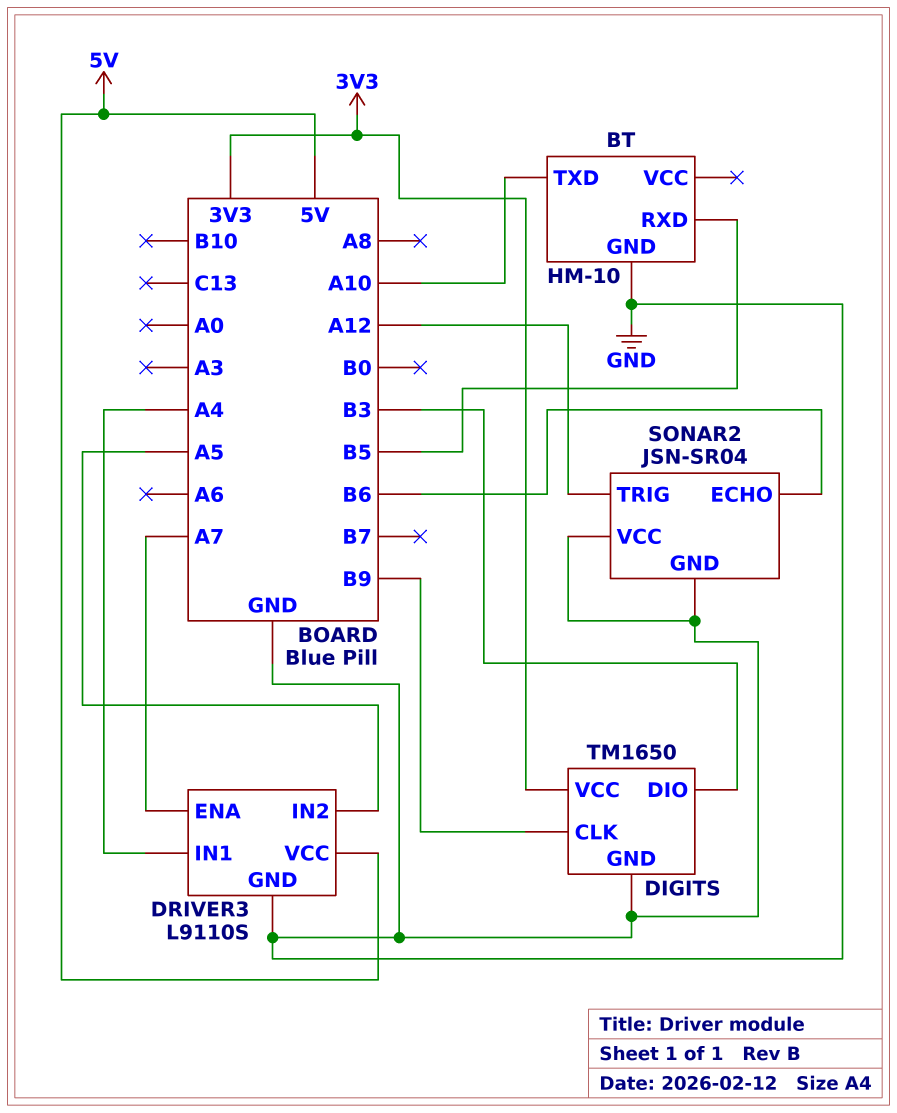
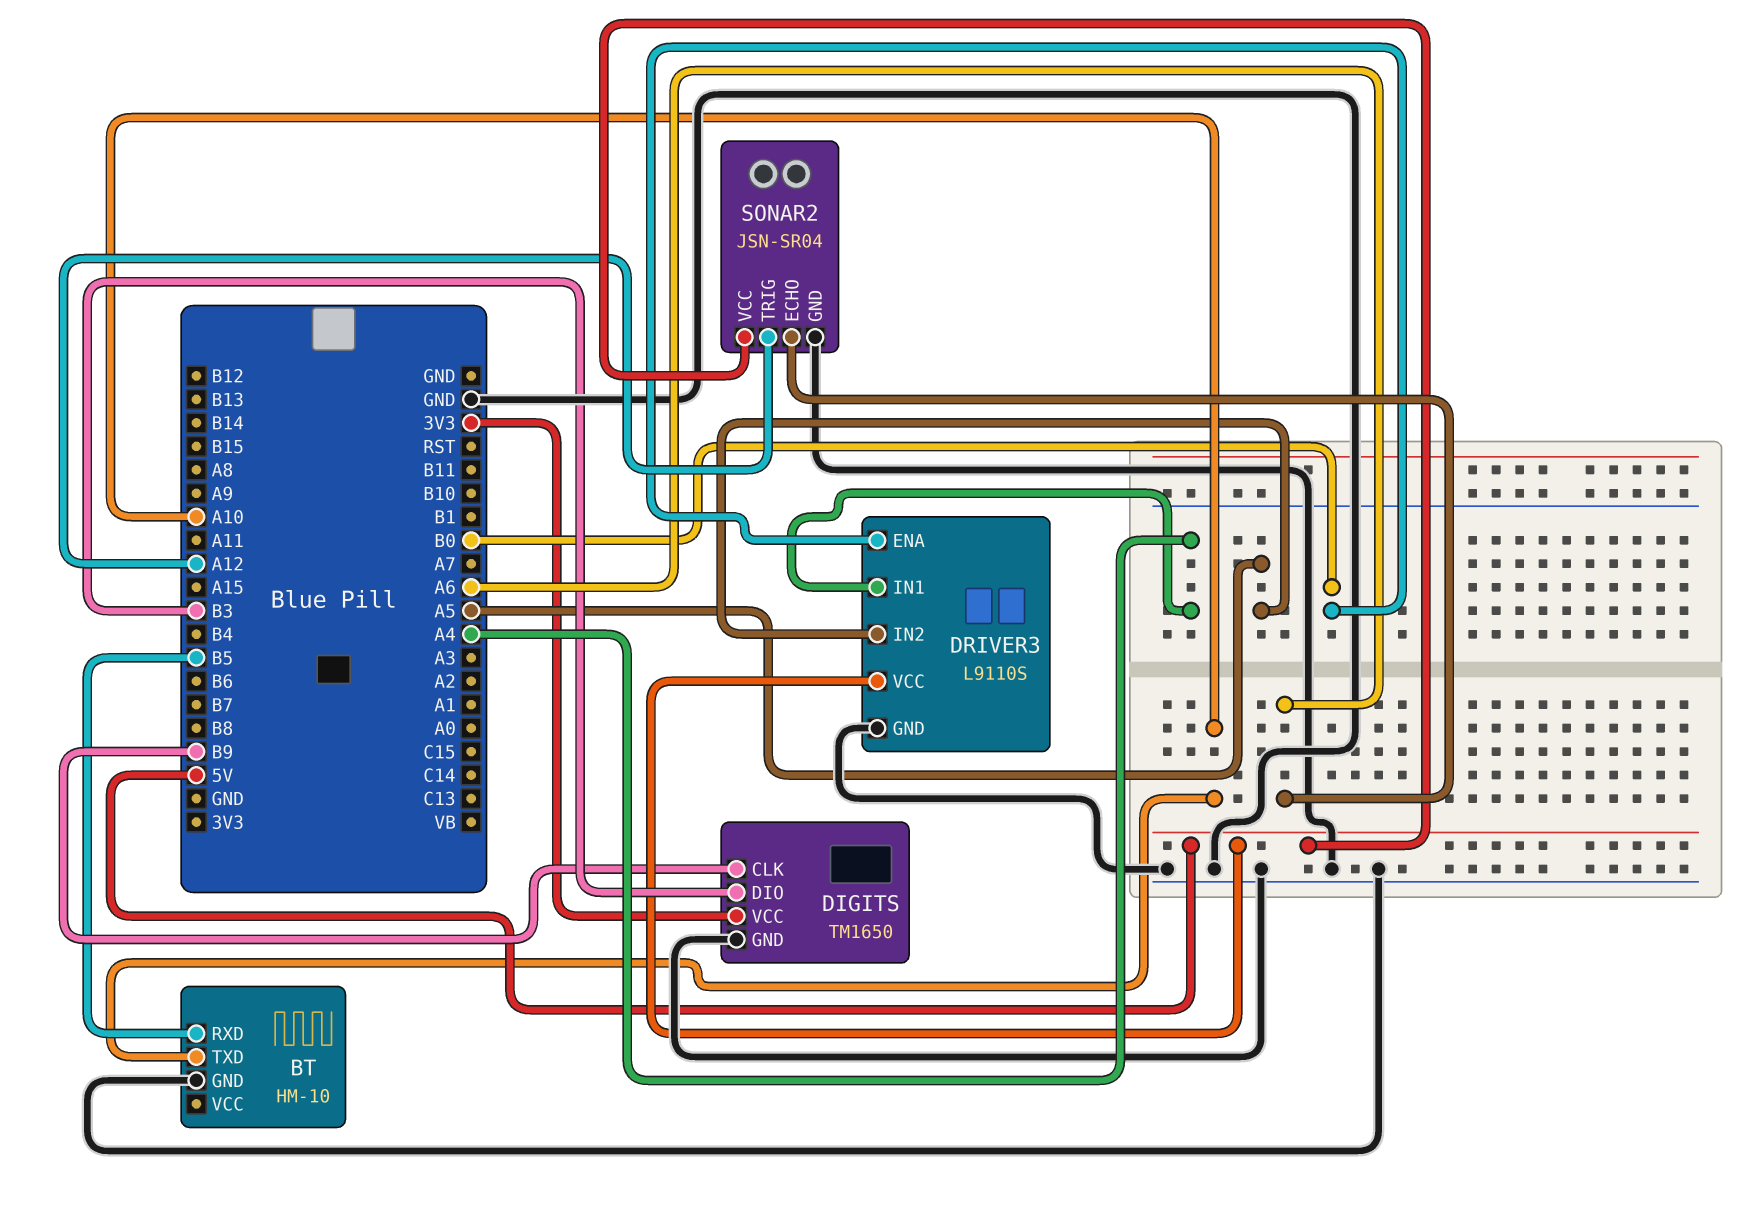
DRIVER3 pin ENA: A7 -> B0
SONAR2 pin ECHO: B6 -> A6
SONAR2 pin VCC: GND -> 5V

